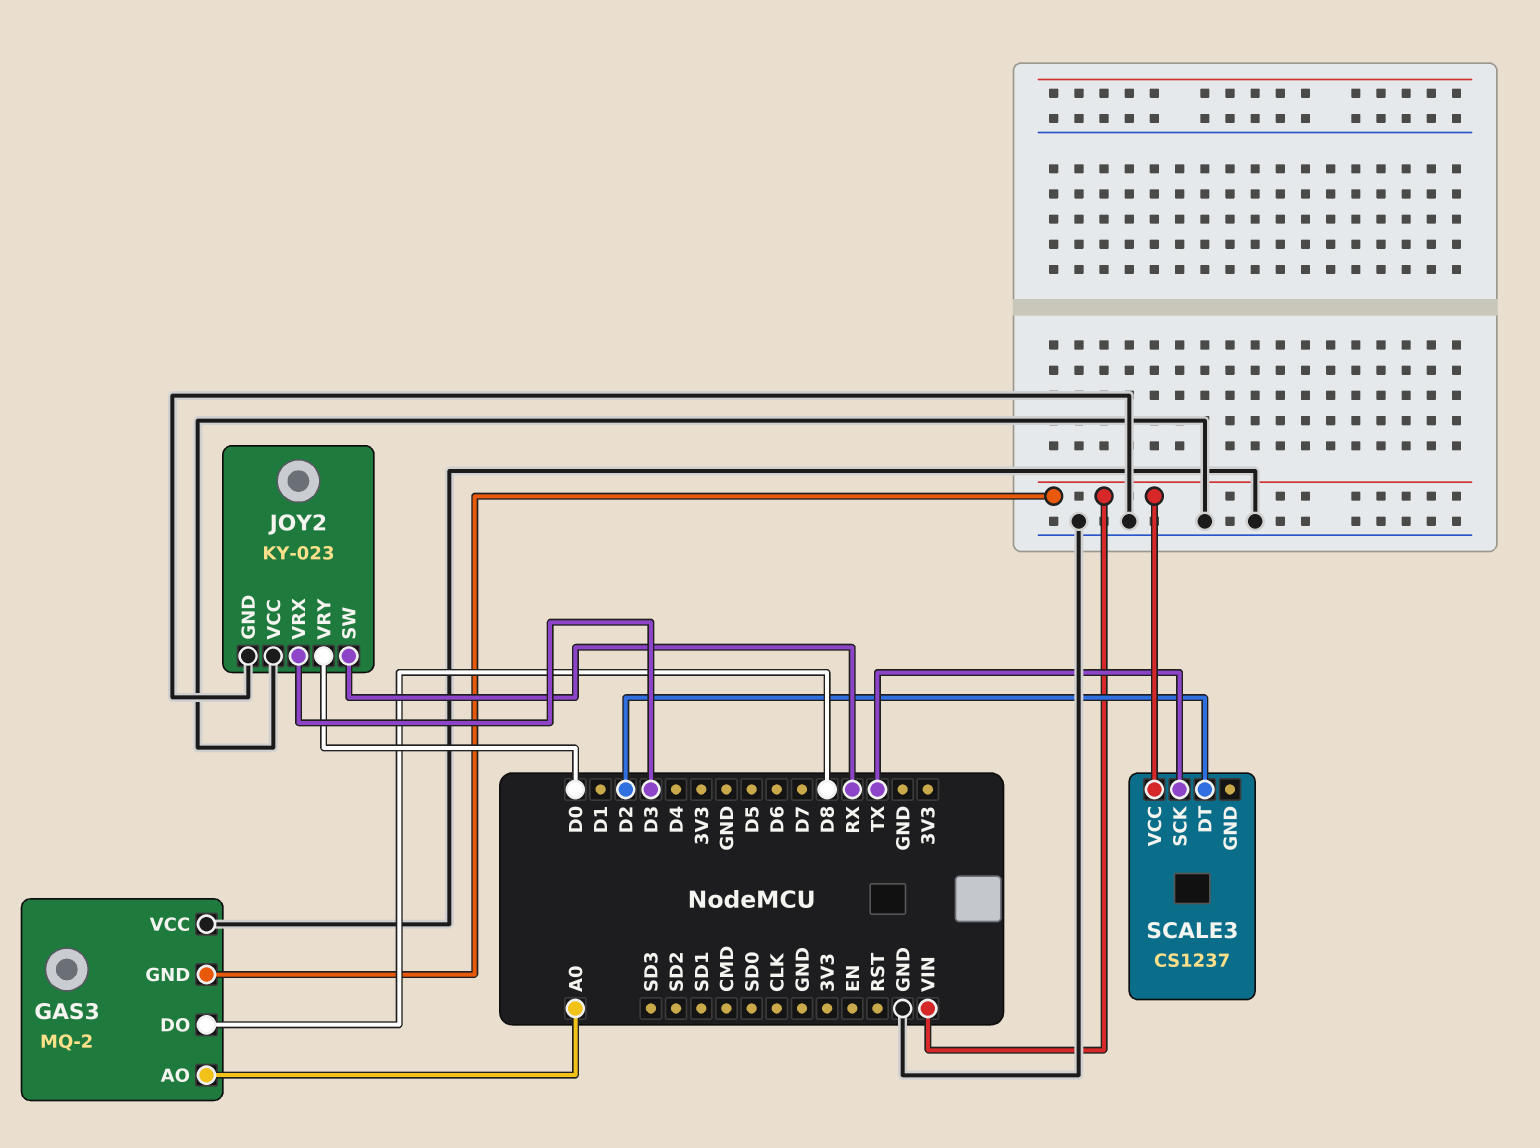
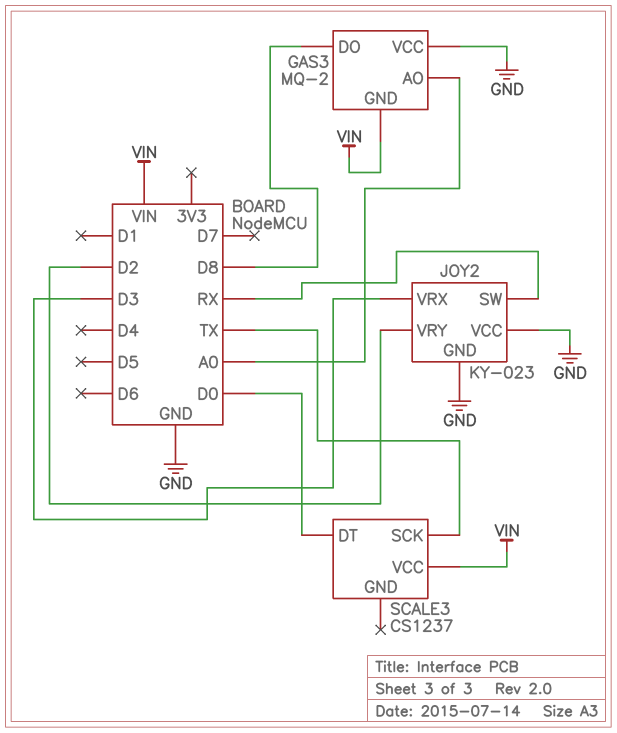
JOY2 pin VRY: D0 -> D2
SCALE3 pin DT: D2 -> D0

